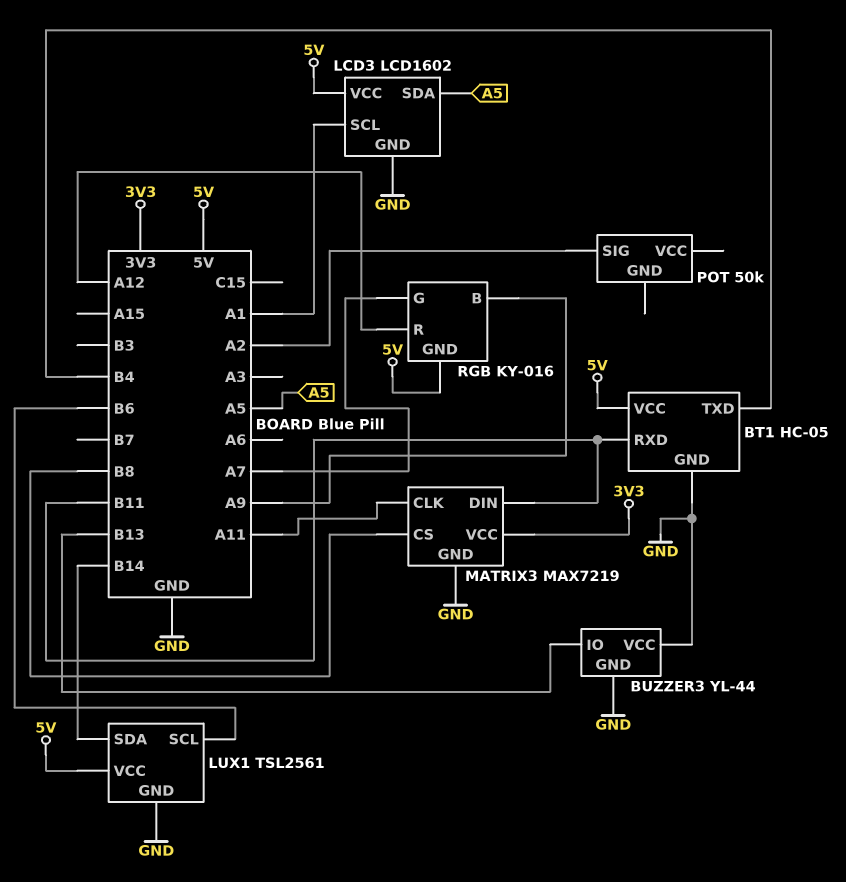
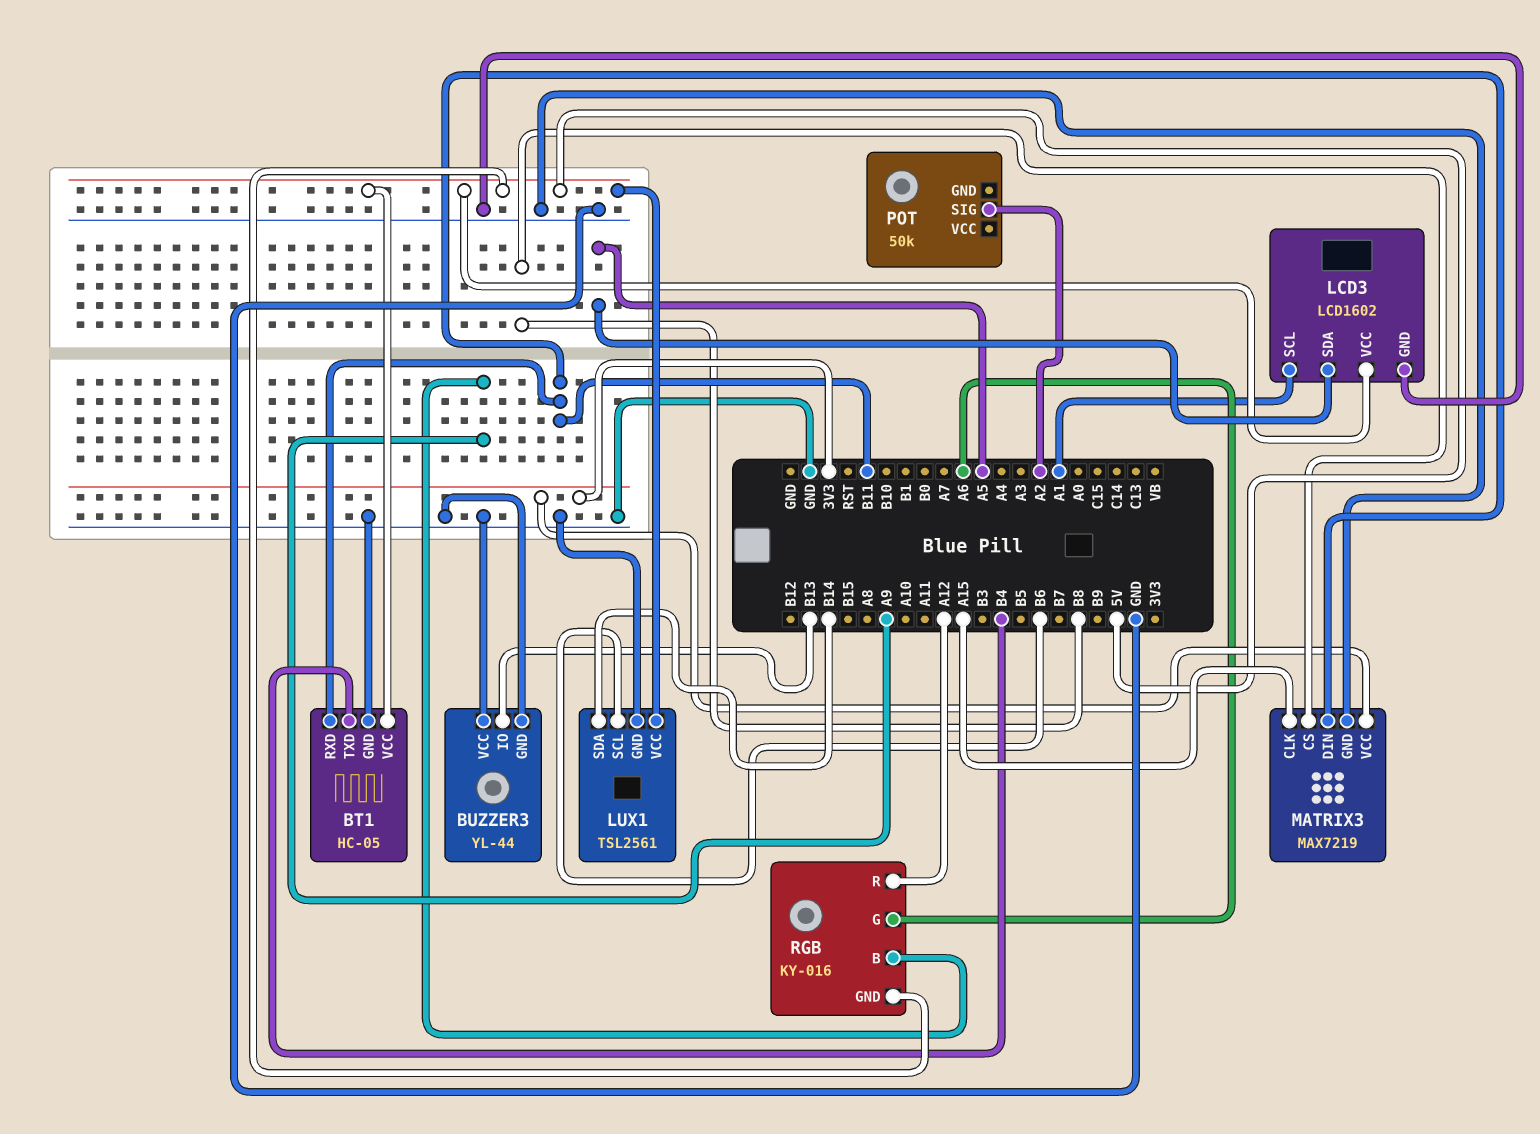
MATRIX3 pin CLK: A11 -> A15
RGB pin G: A7 -> A6

